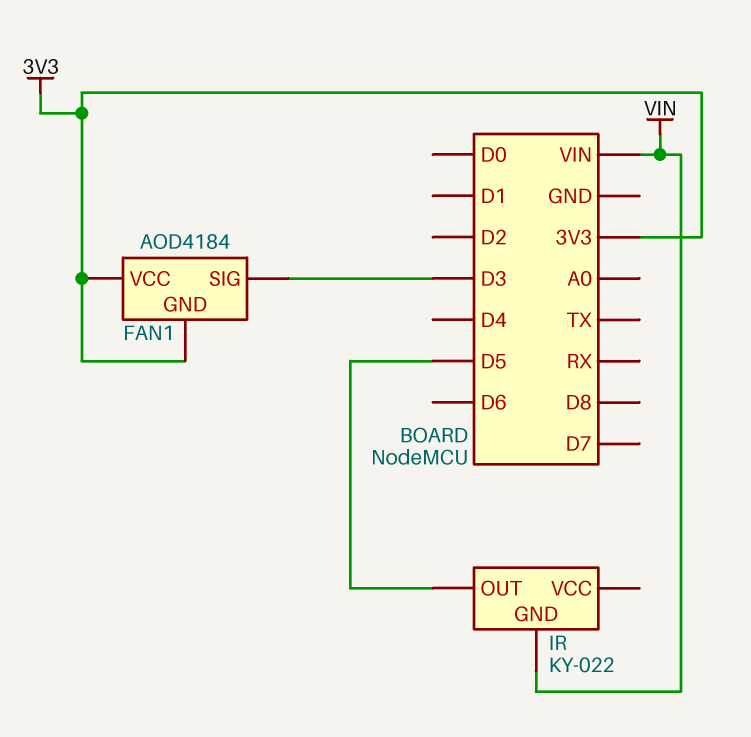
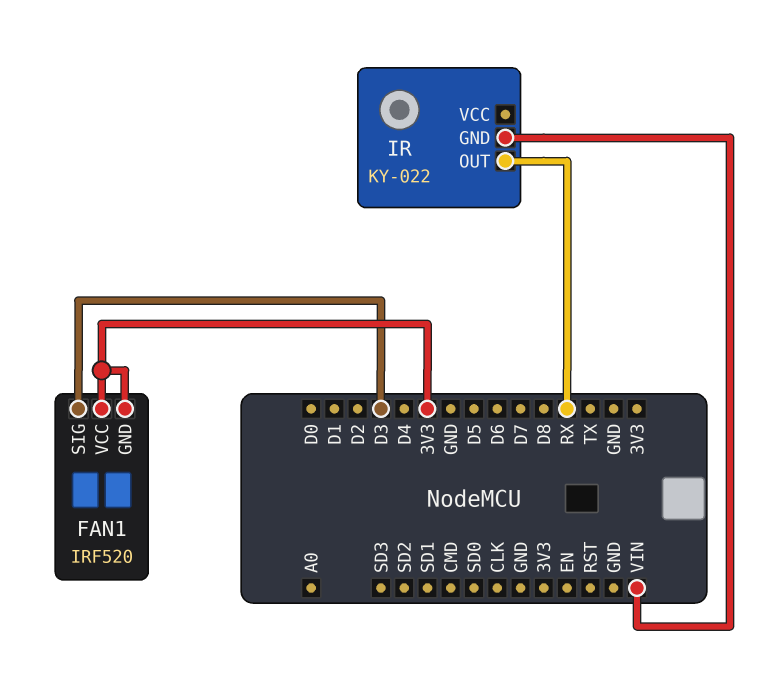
FAN1: AOD4184 -> IRF520
IR pin OUT: D5 -> RX

